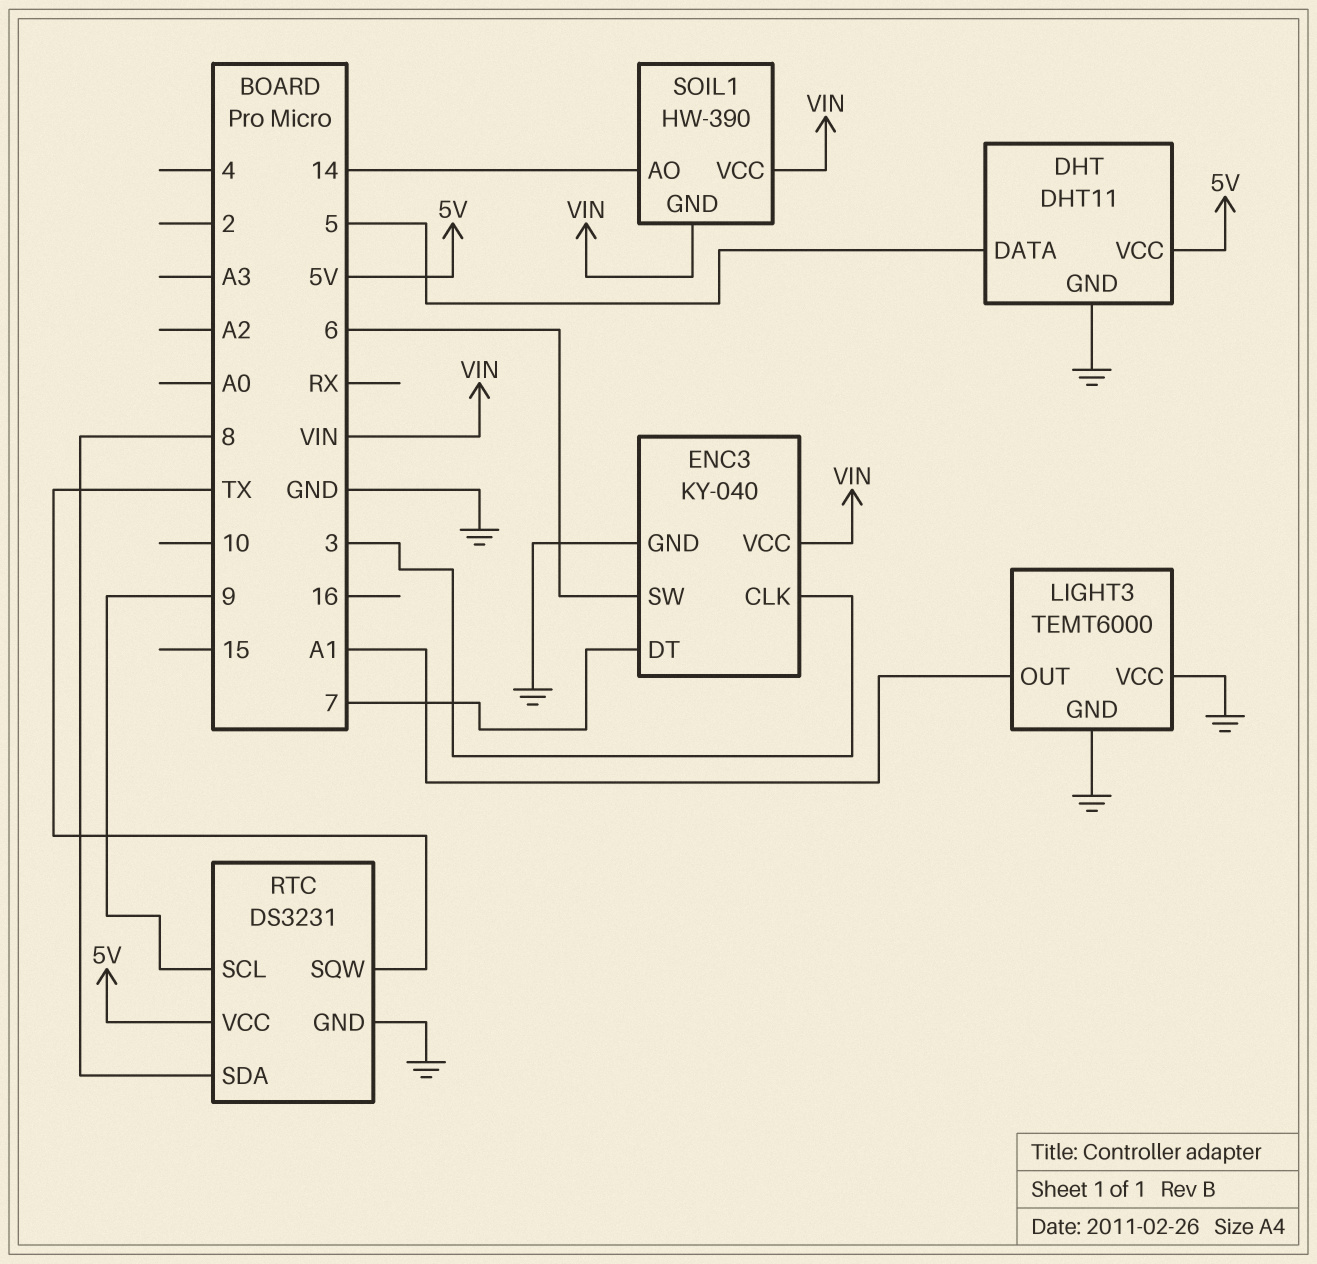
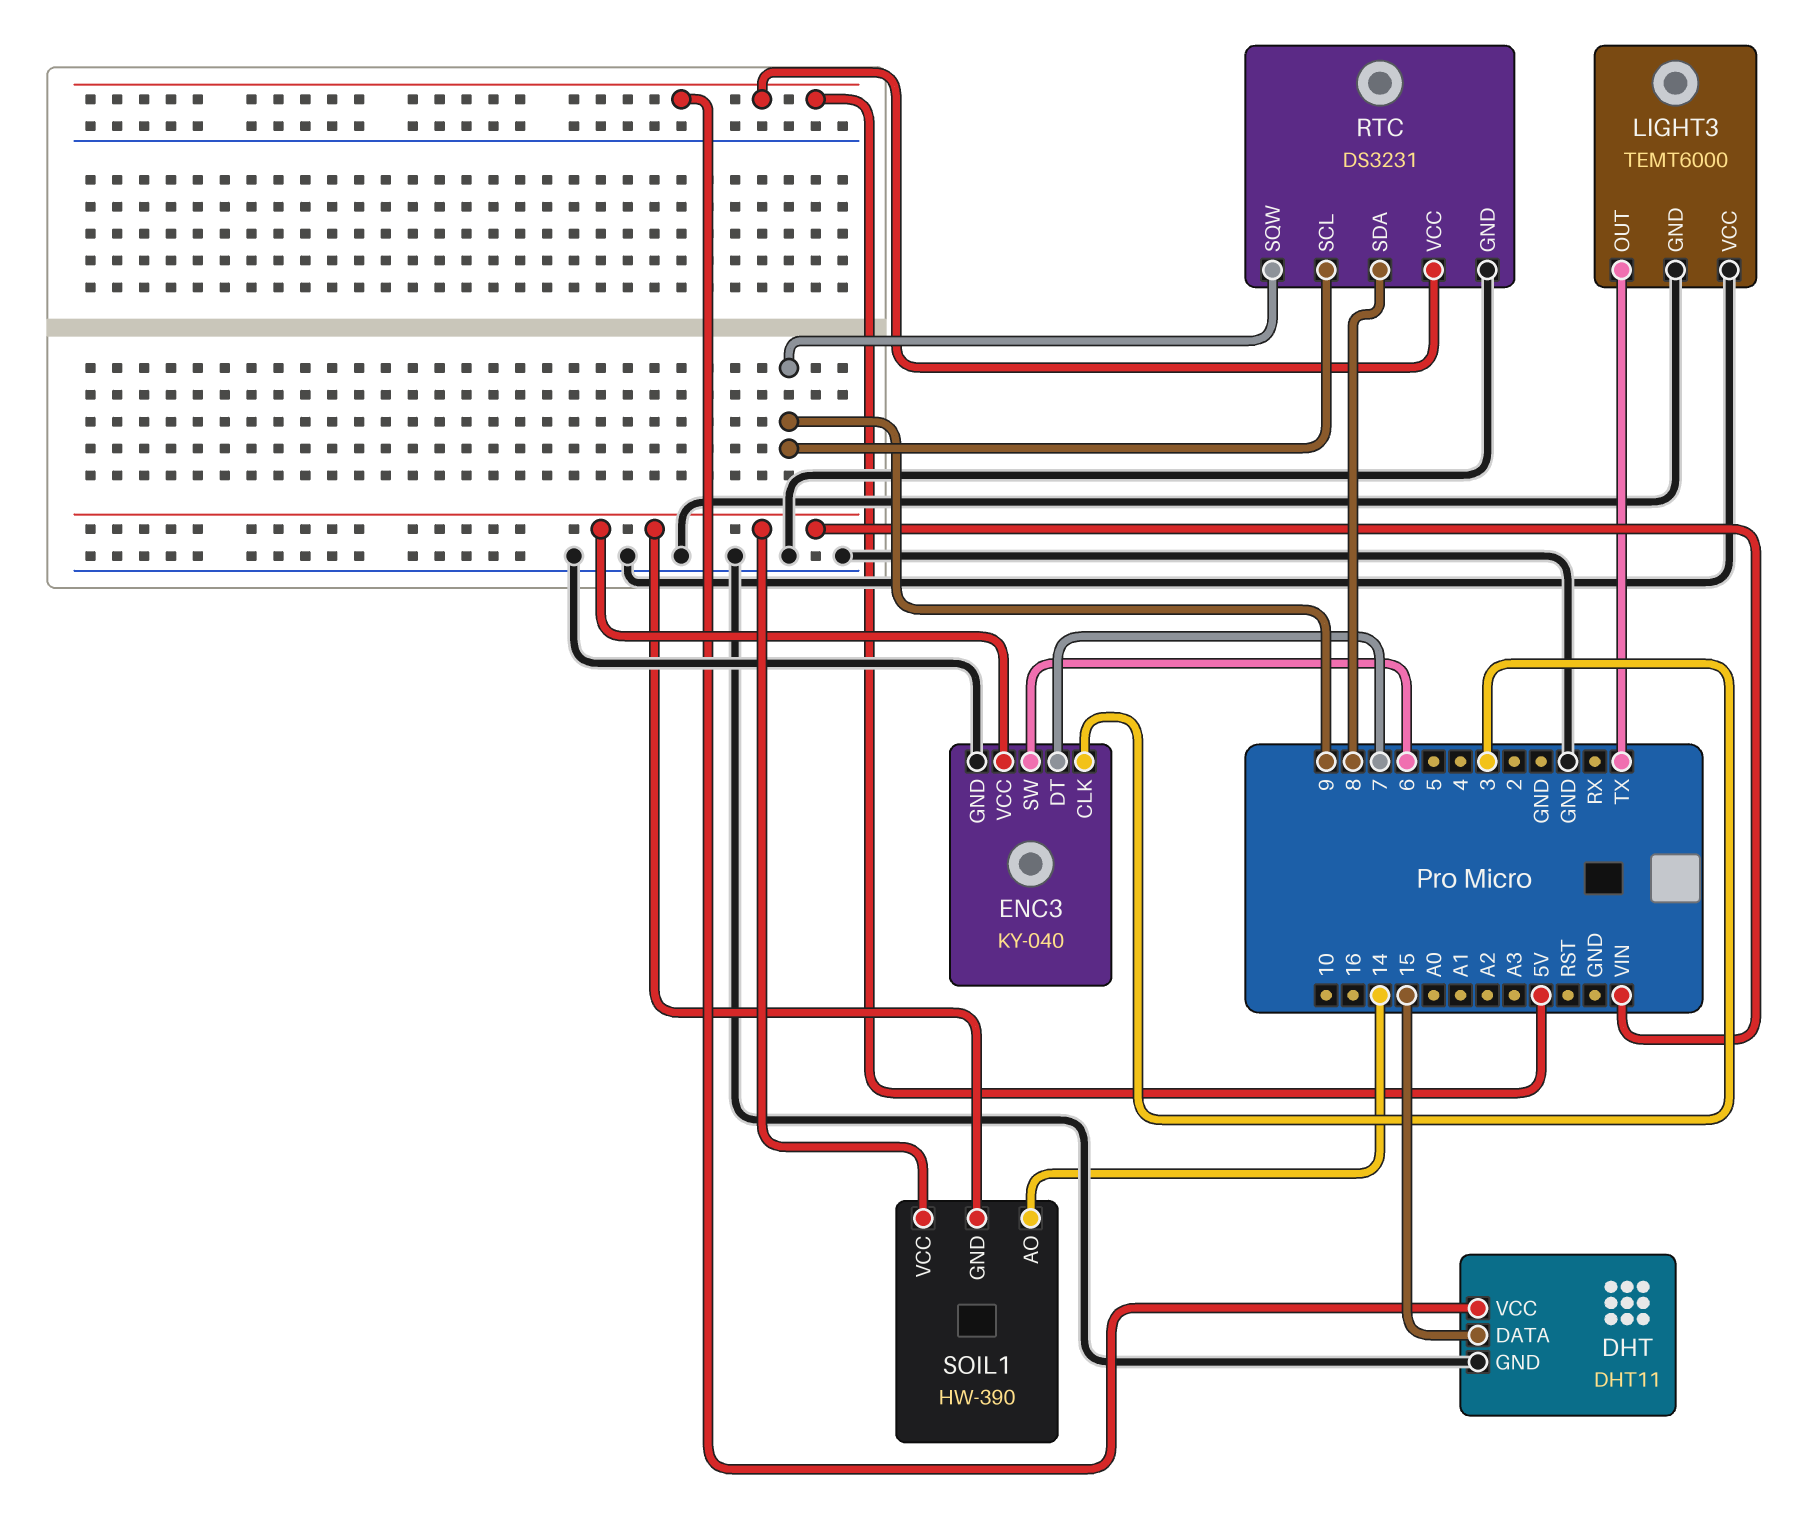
DHT pin DATA: 5 -> 15
LIGHT3 pin OUT: A1 -> TX
RTC pin SQW: TX -> 9

